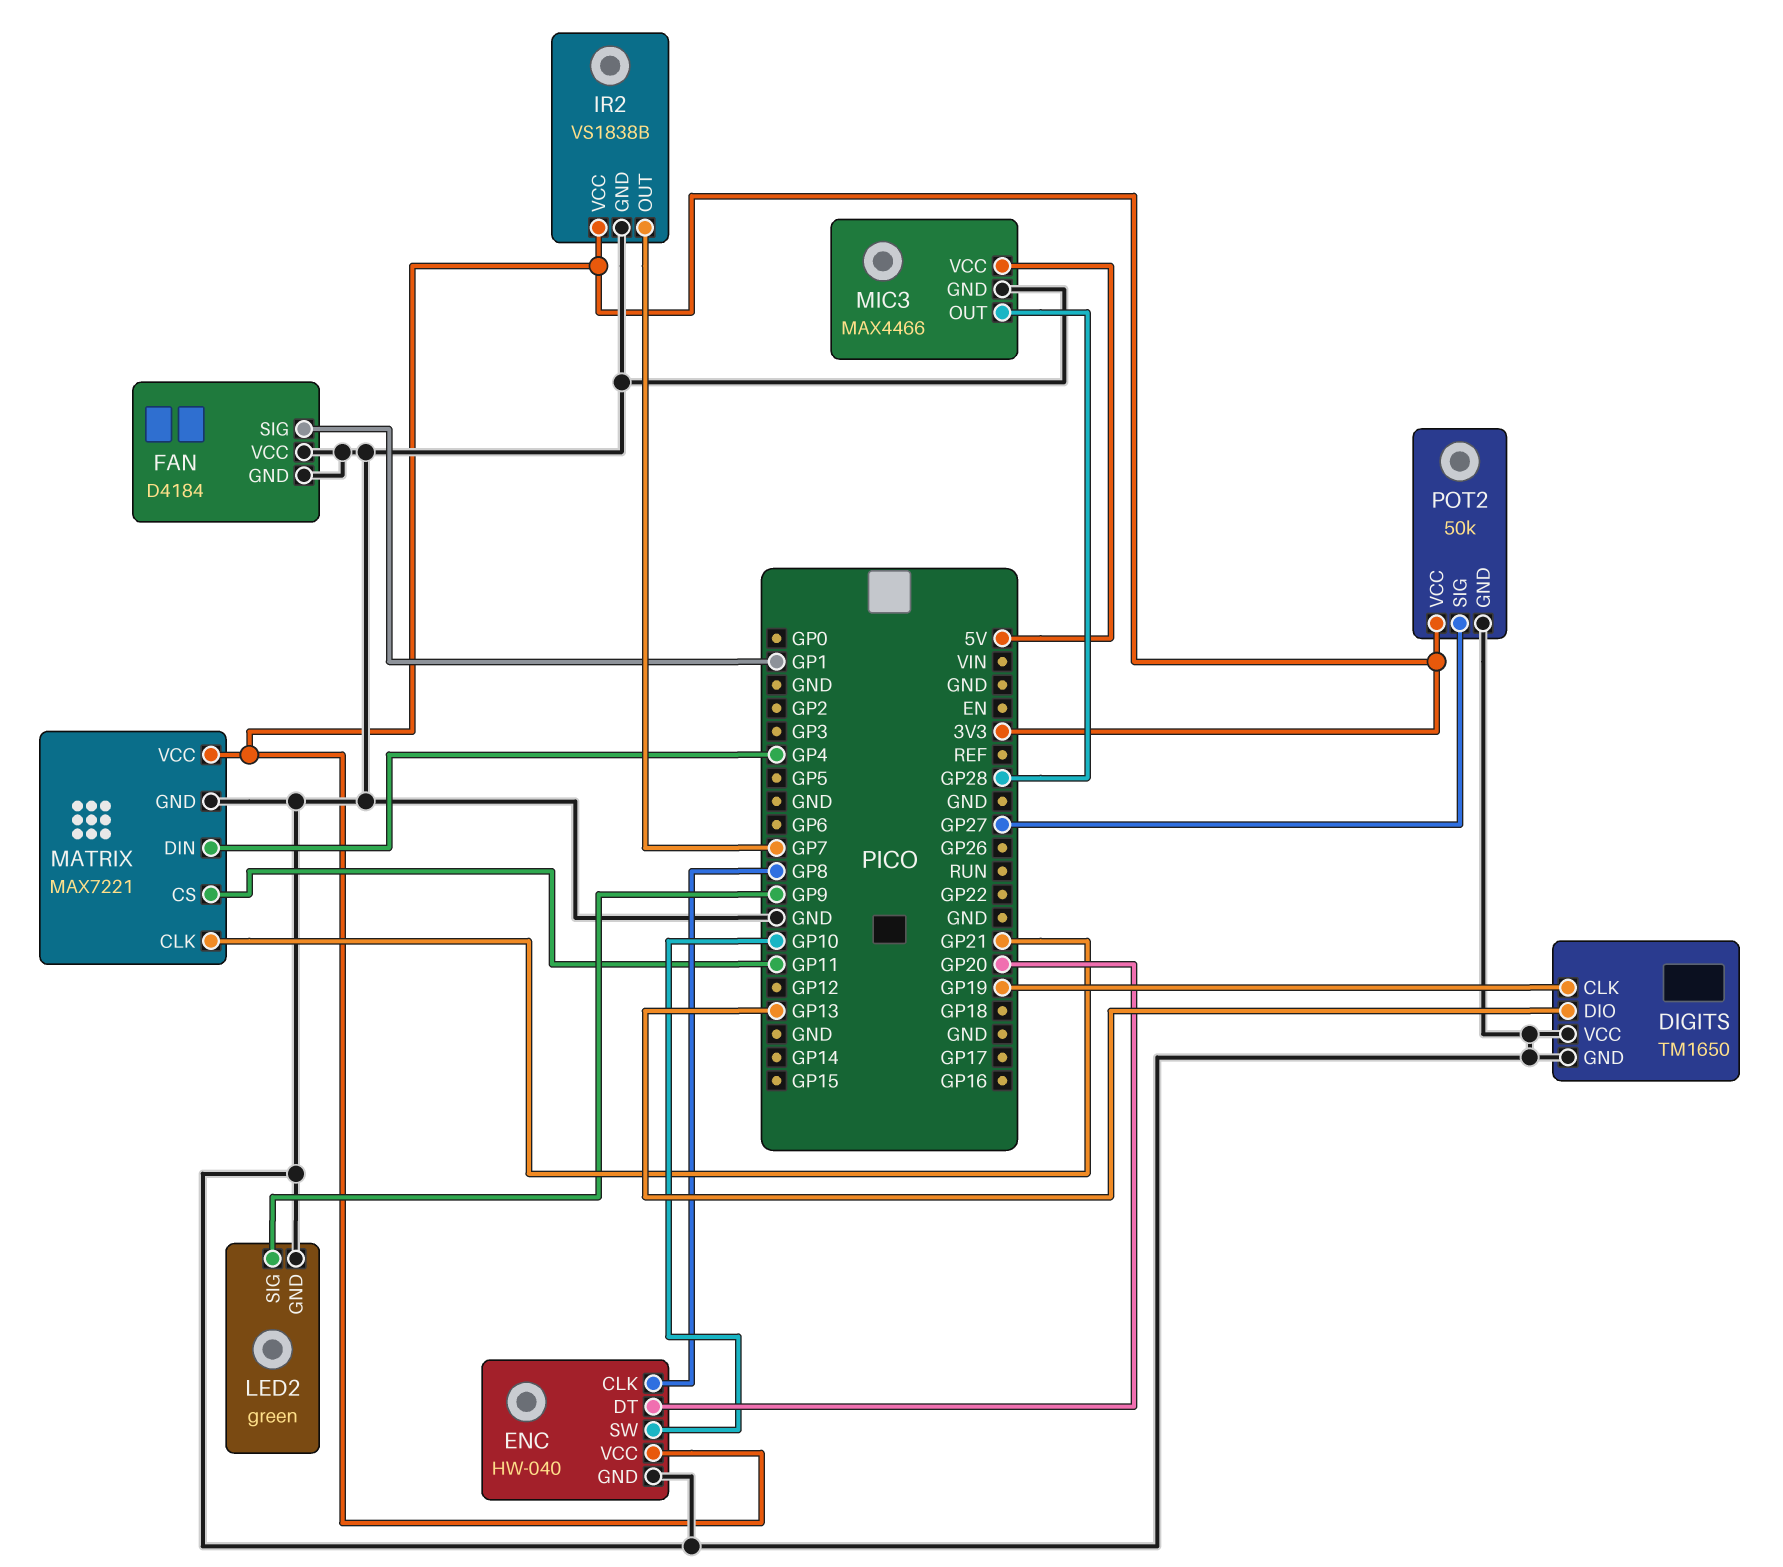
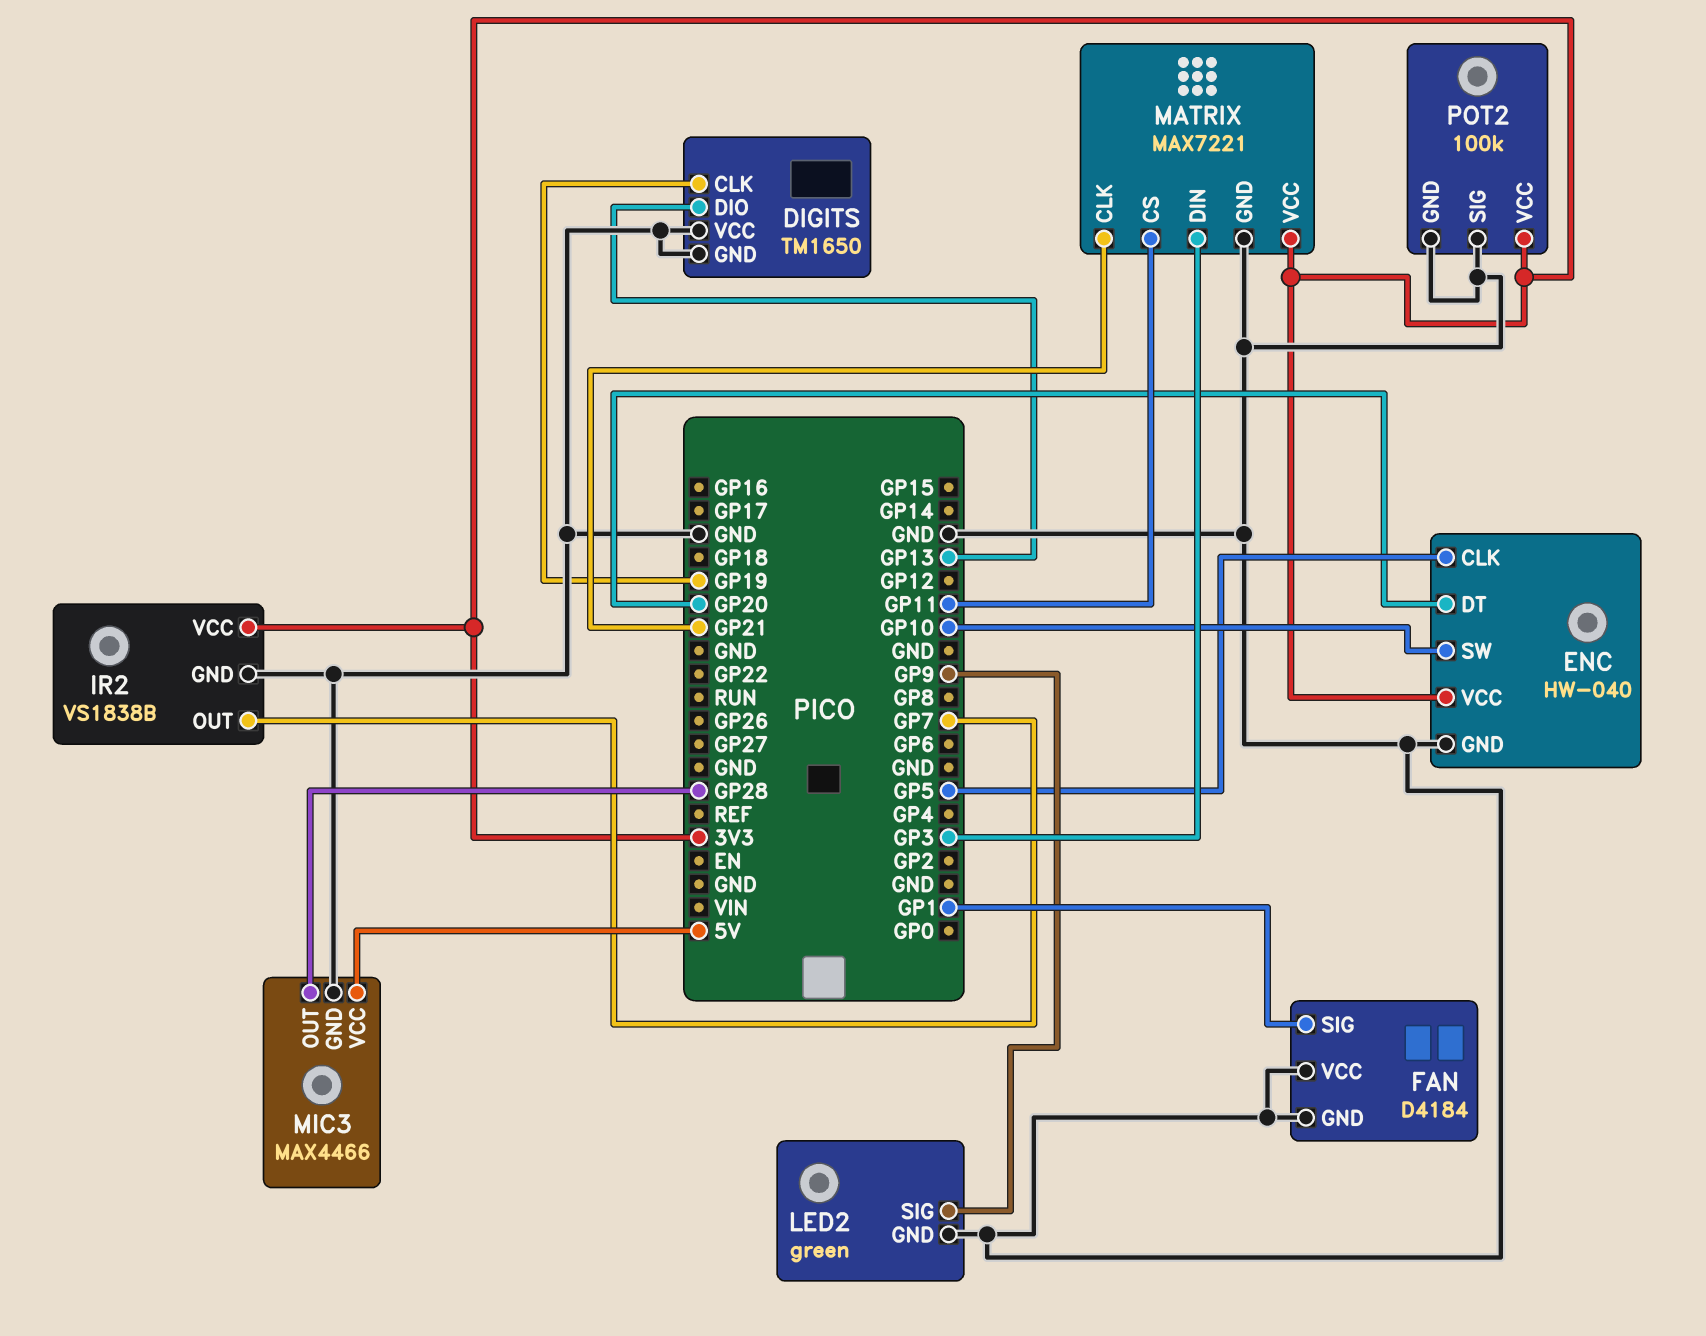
ENC pin CLK: GP8 -> GP5
MATRIX pin DIN: GP4 -> GP3
POT2: 50k -> 100k
POT2 pin SIG: GP27 -> GND

